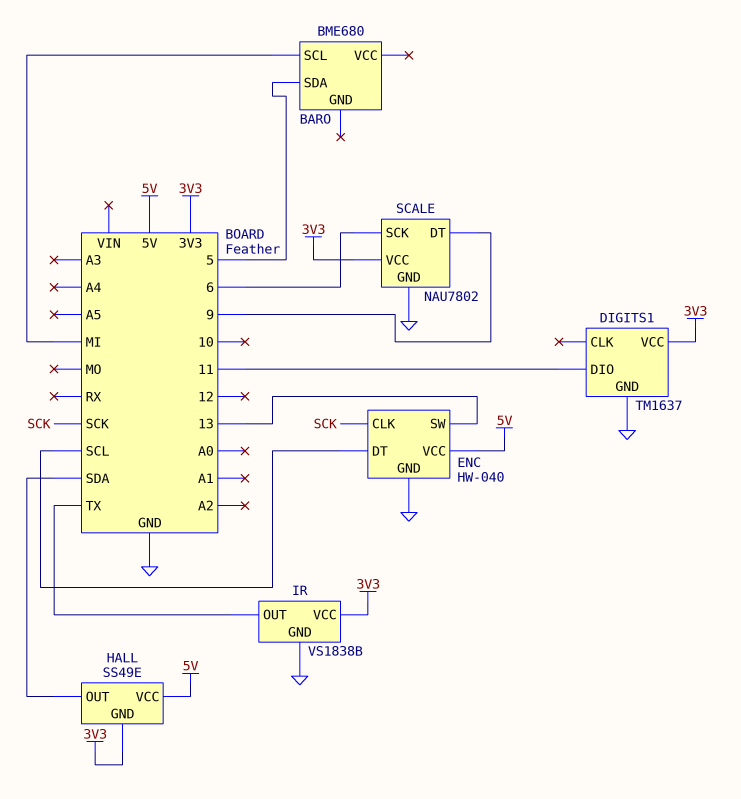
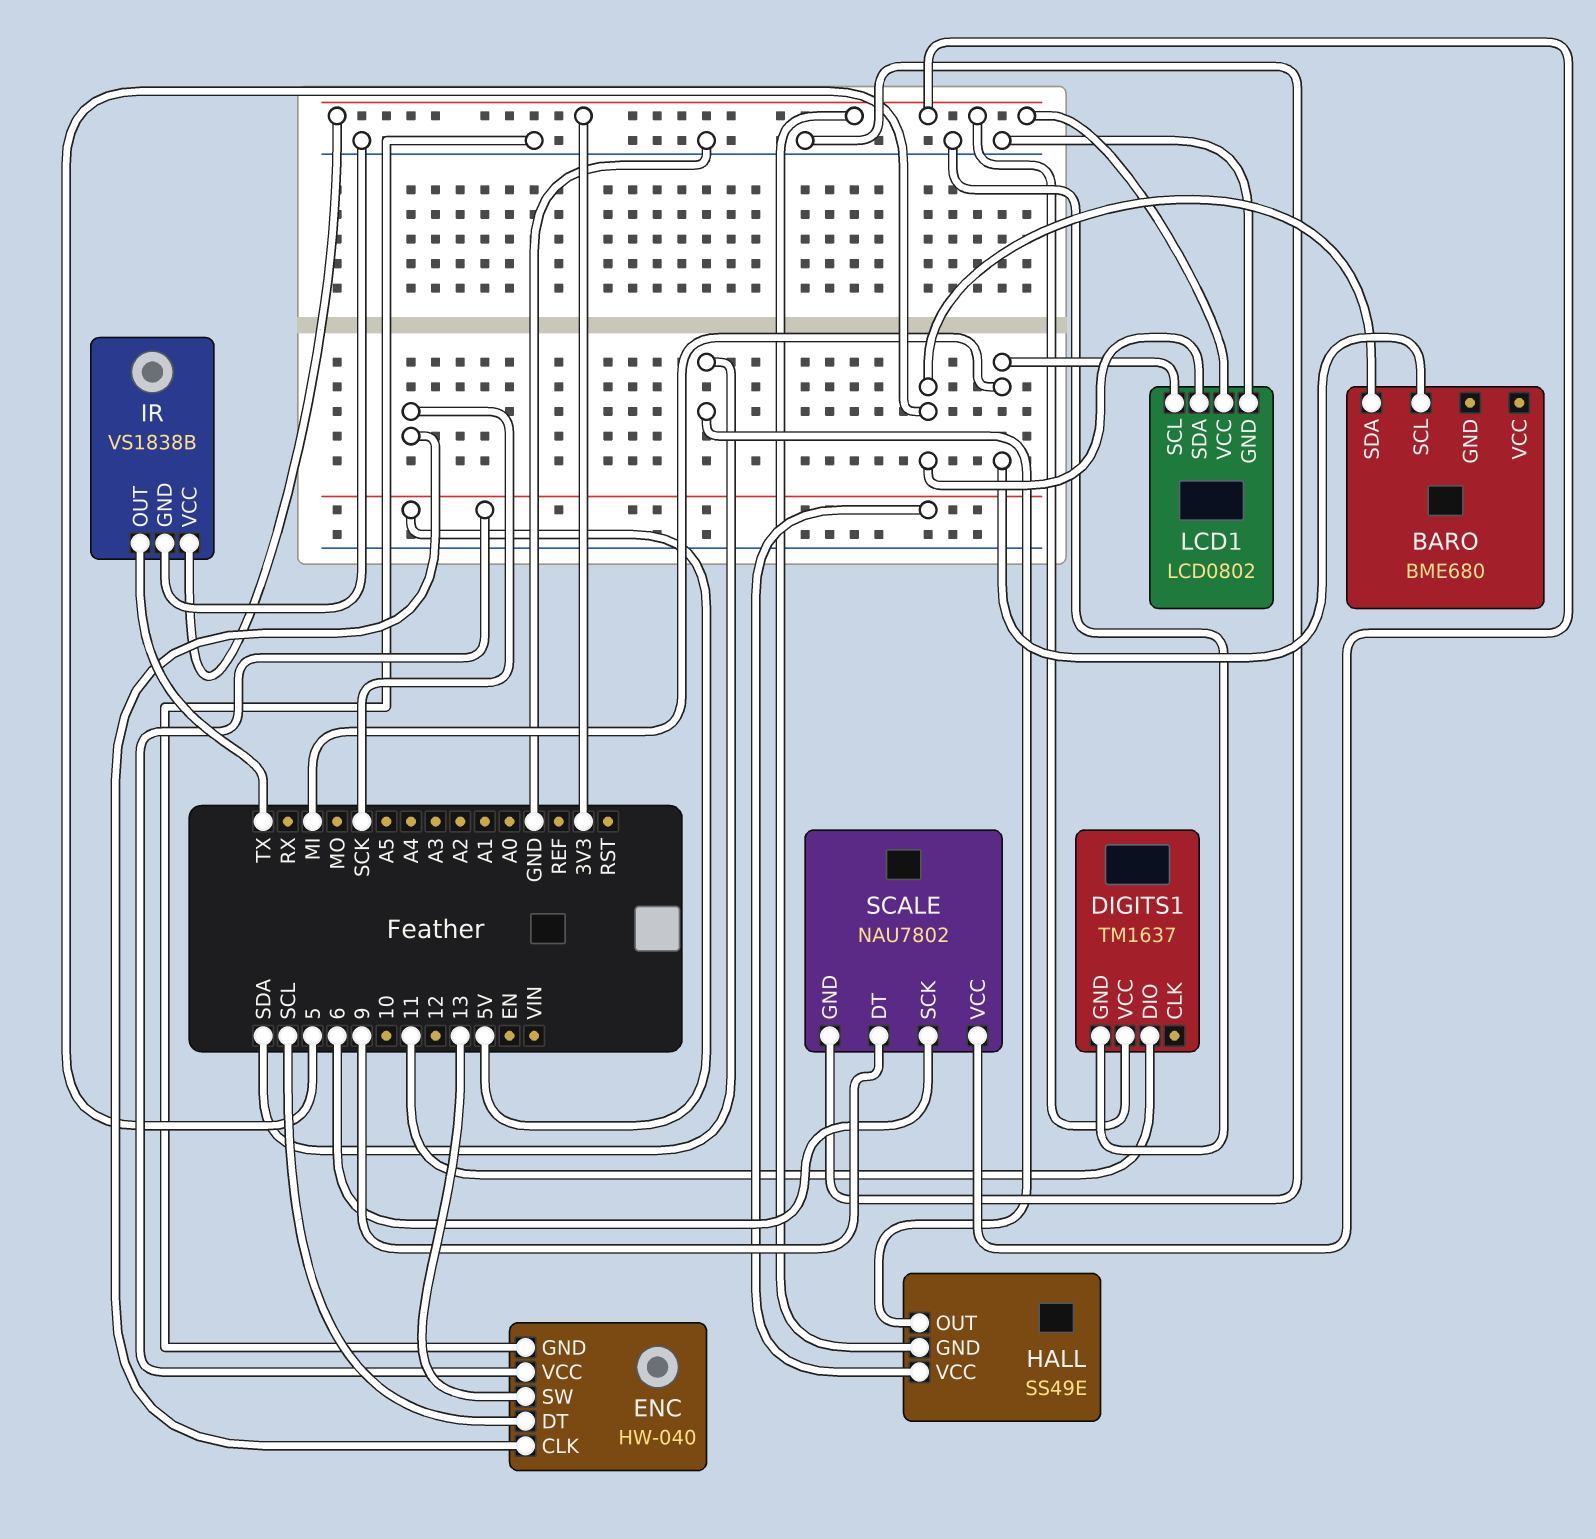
LCD1: none -> LCD0802
LCD1 pin GND: none -> GND
LCD1 pin SCL: none -> MI
LCD1 pin SDA: none -> 5
LCD1 pin VCC: none -> 3V3

